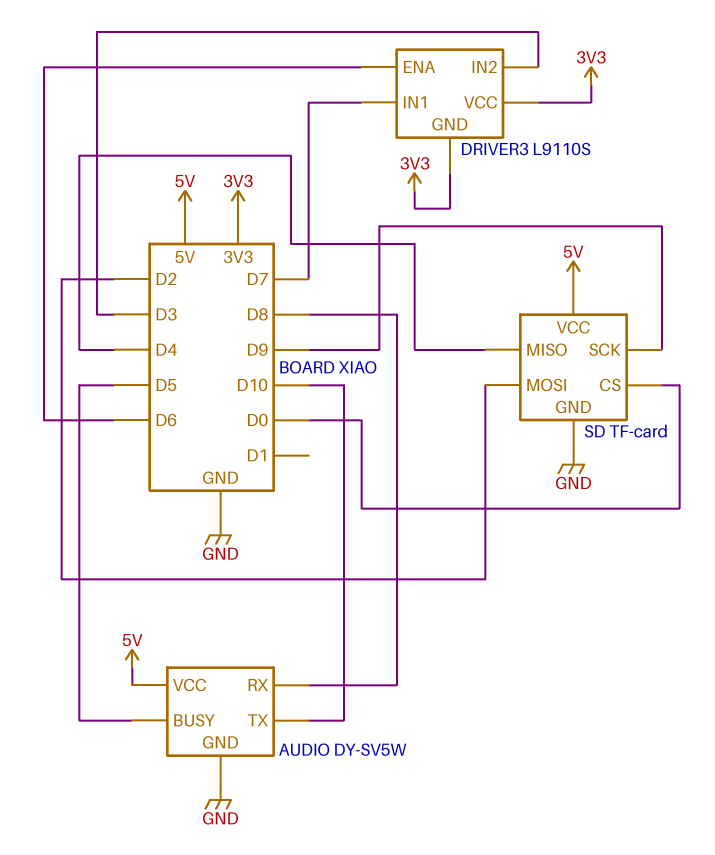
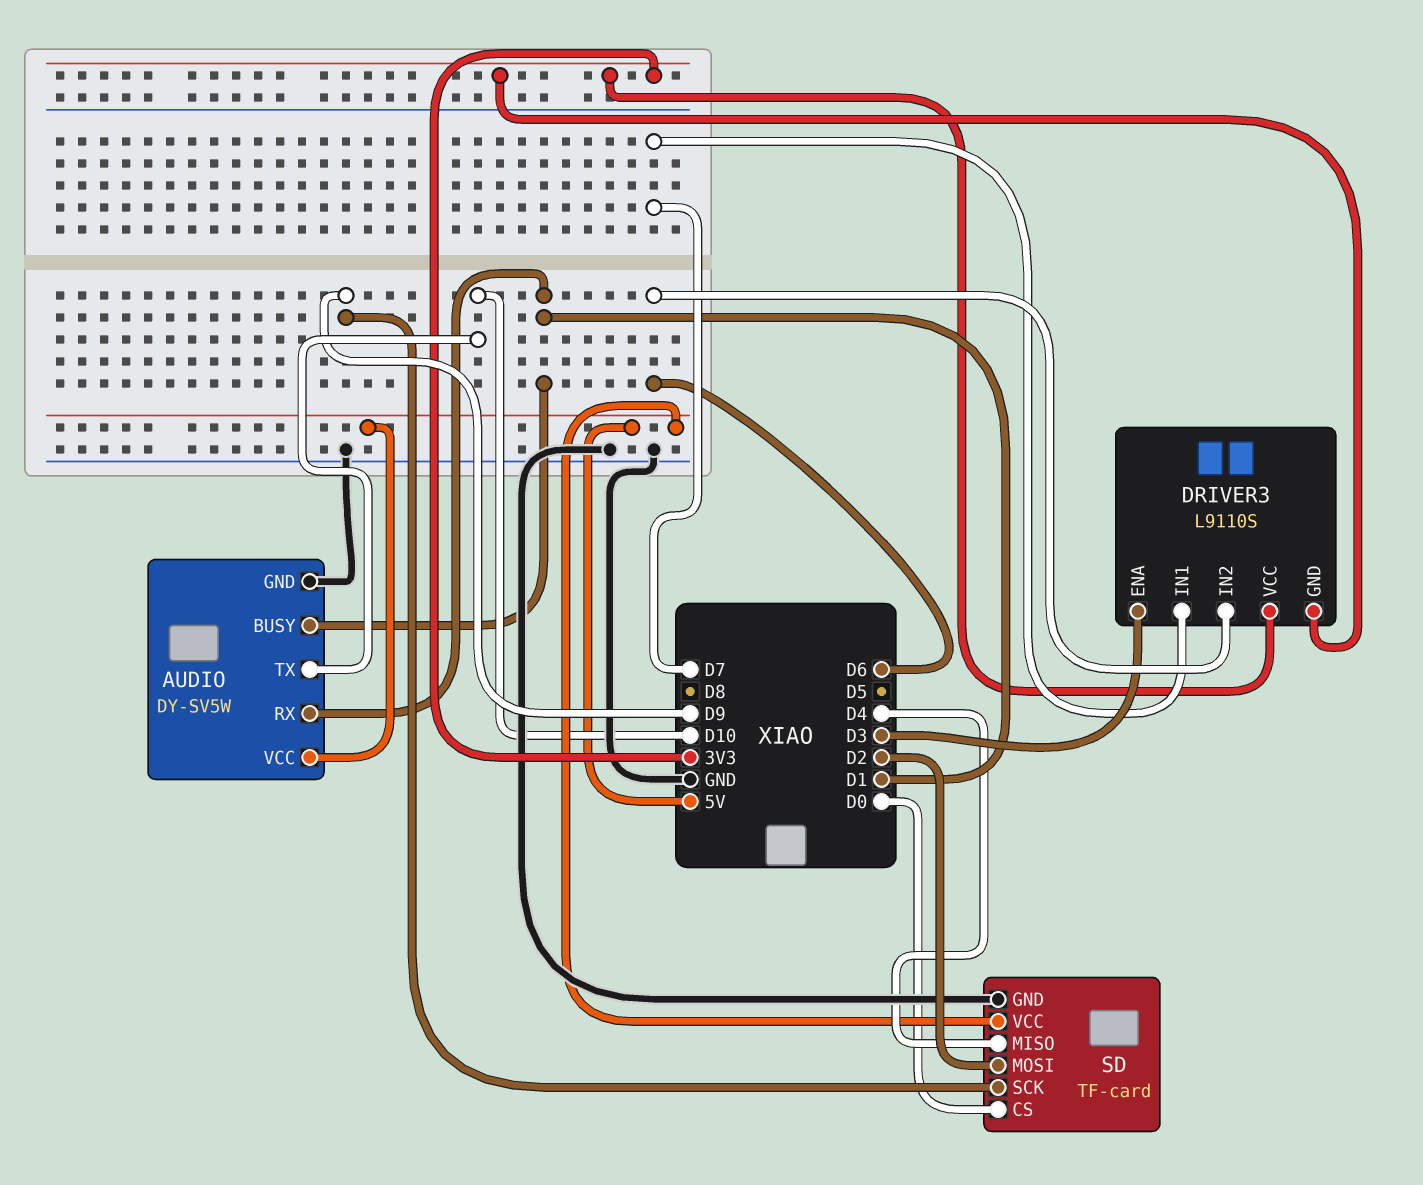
AUDIO pin BUSY: D5 -> D1
AUDIO pin RX: D8 -> D1
DRIVER3 pin ENA: D6 -> D3
DRIVER3 pin IN2: D3 -> D6

